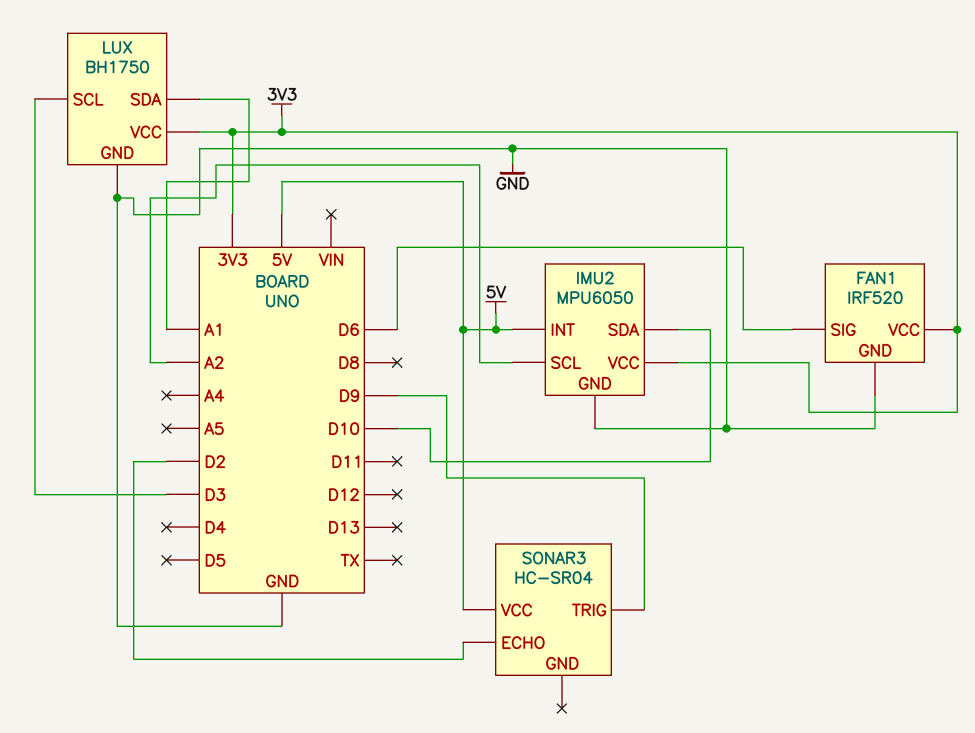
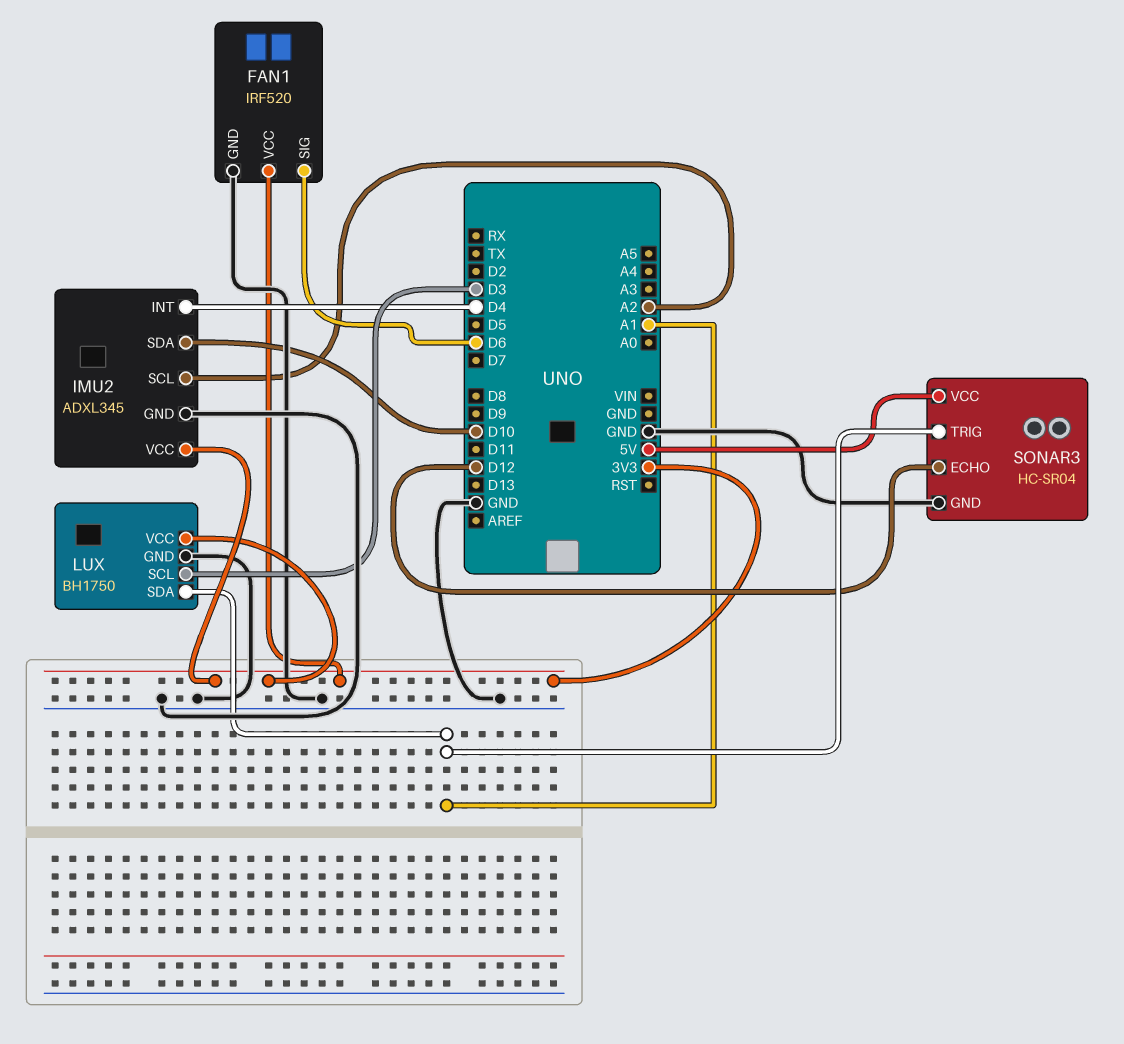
IMU2: MPU6050 -> ADXL345
IMU2 pin INT: 5V -> D4
SONAR3 pin ECHO: D2 -> D12
SONAR3 pin GND: none -> GND
SONAR3 pin TRIG: D9 -> A1

